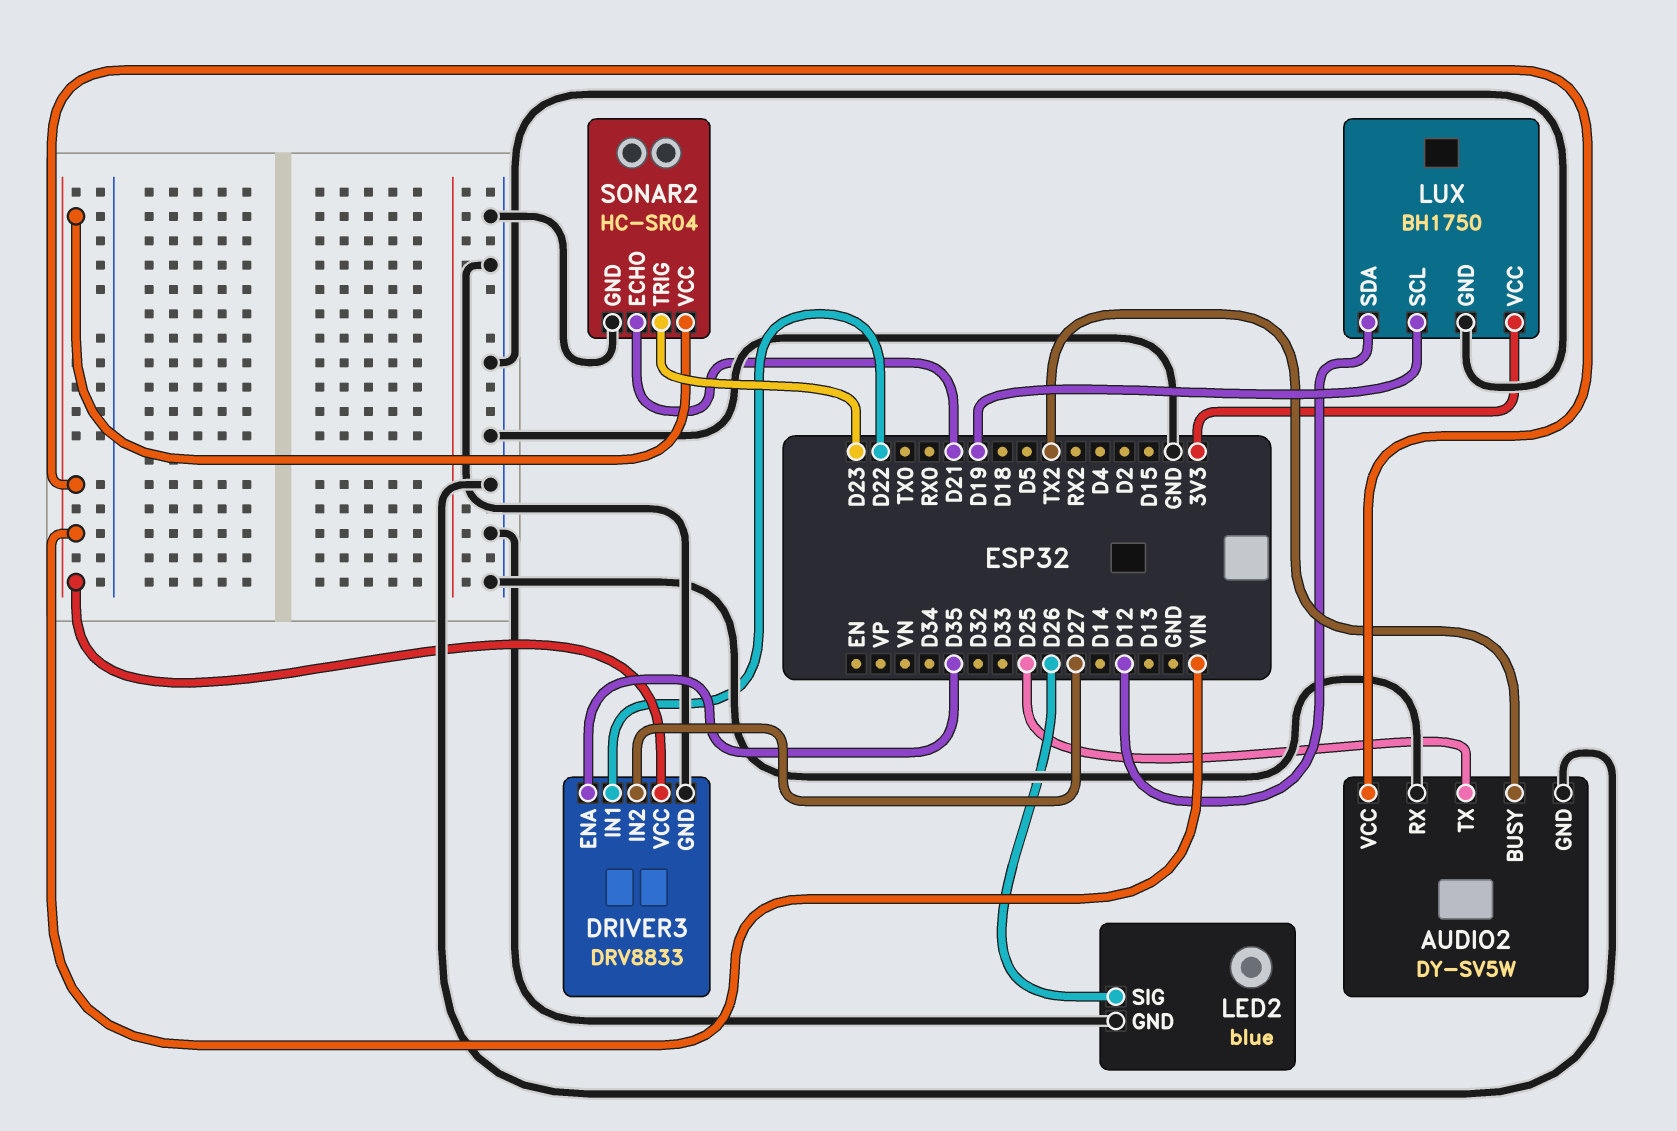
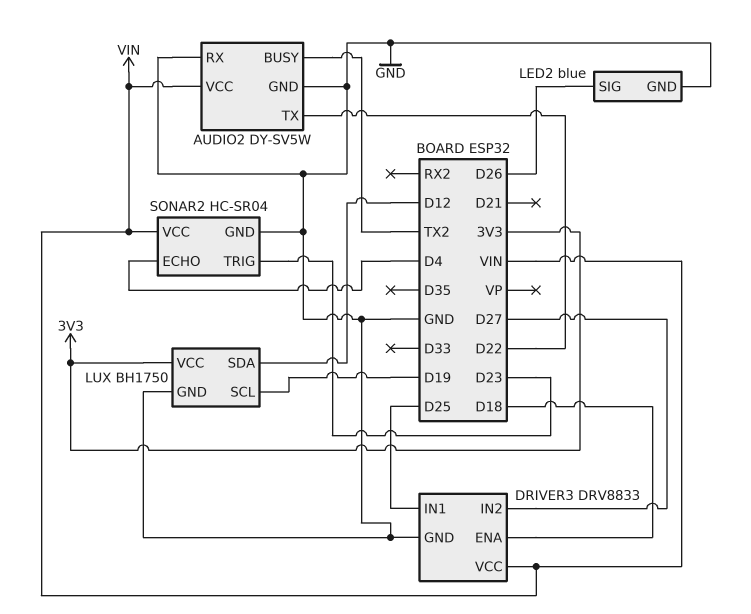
AUDIO2 pin TX: D25 -> D22
DRIVER3 pin ENA: D35 -> D18
DRIVER3 pin IN1: D22 -> D25
SONAR2 pin ECHO: D21 -> D4

